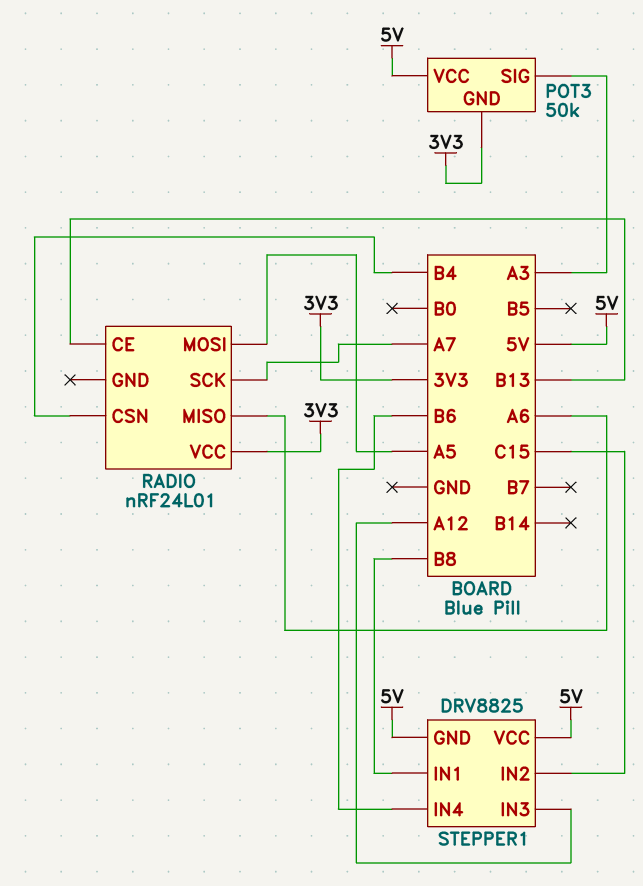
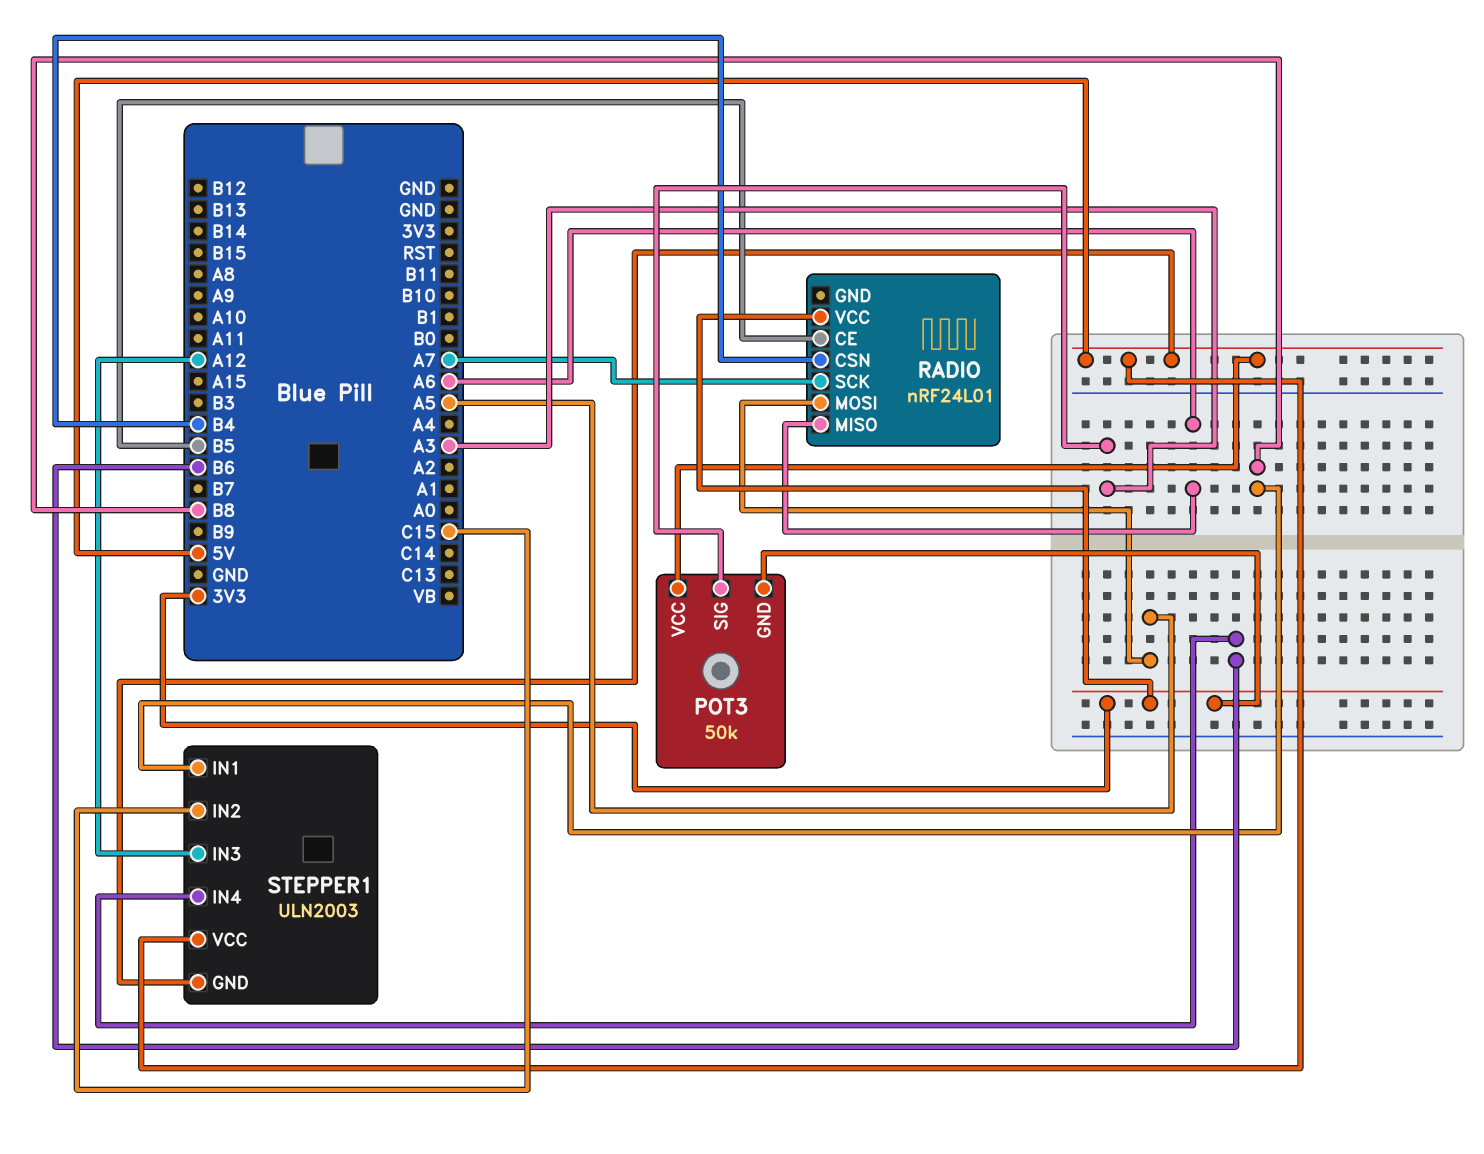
RADIO pin CE: B13 -> B5
STEPPER1: DRV8825 -> ULN2003

